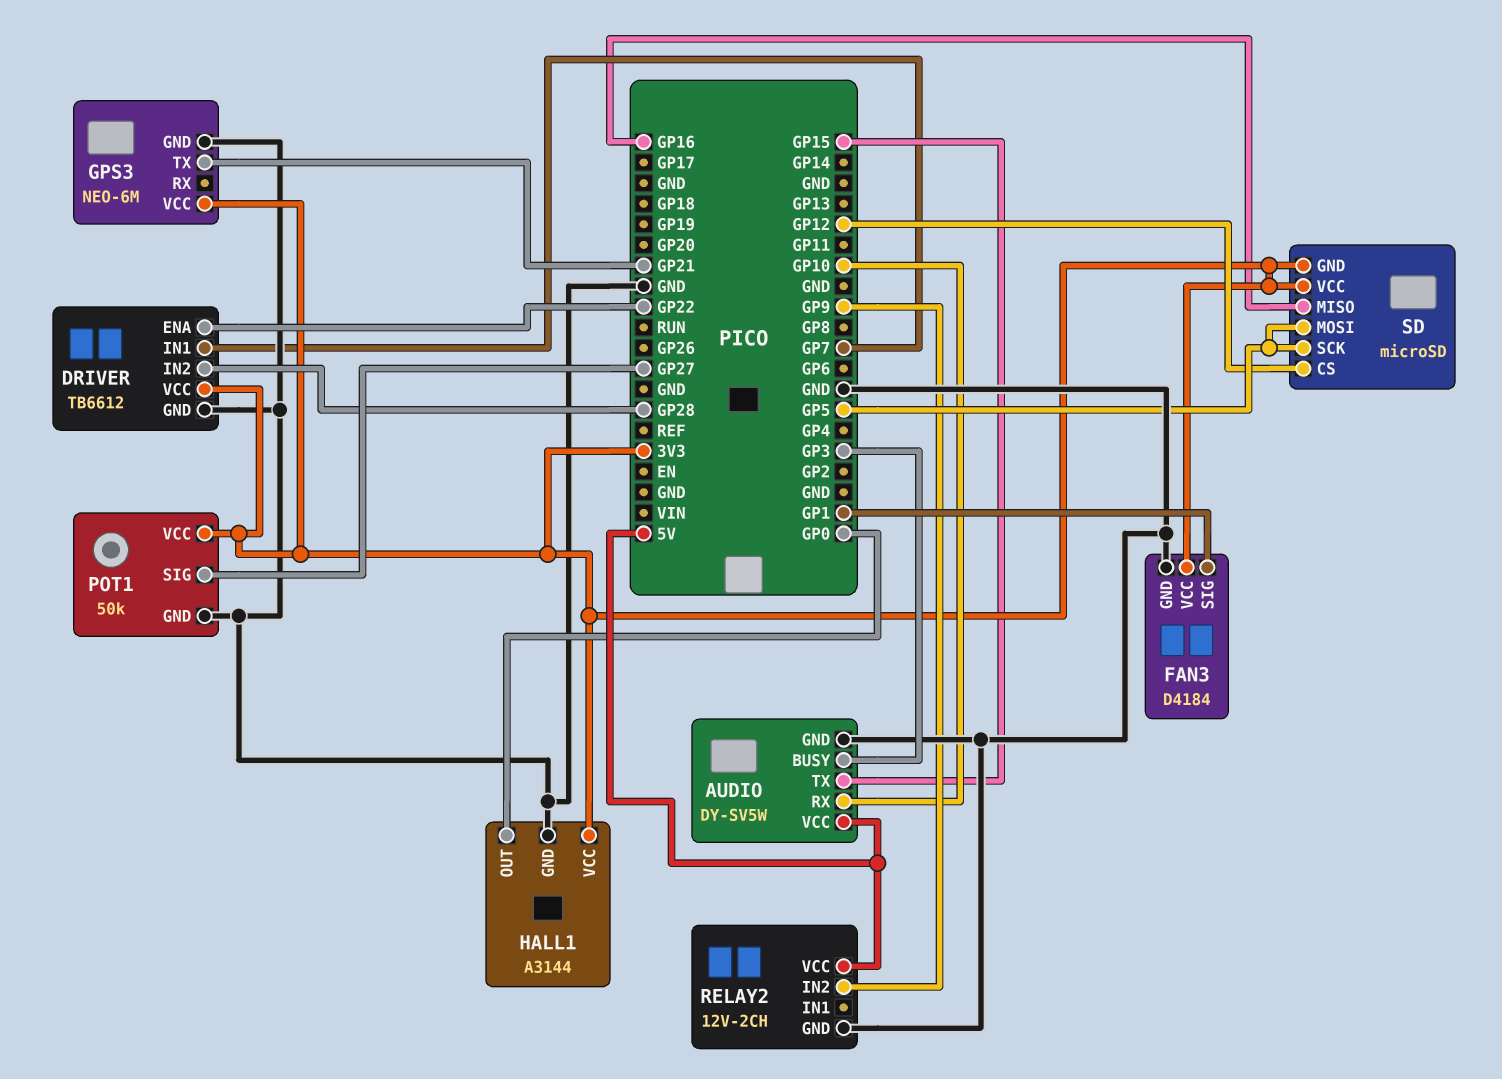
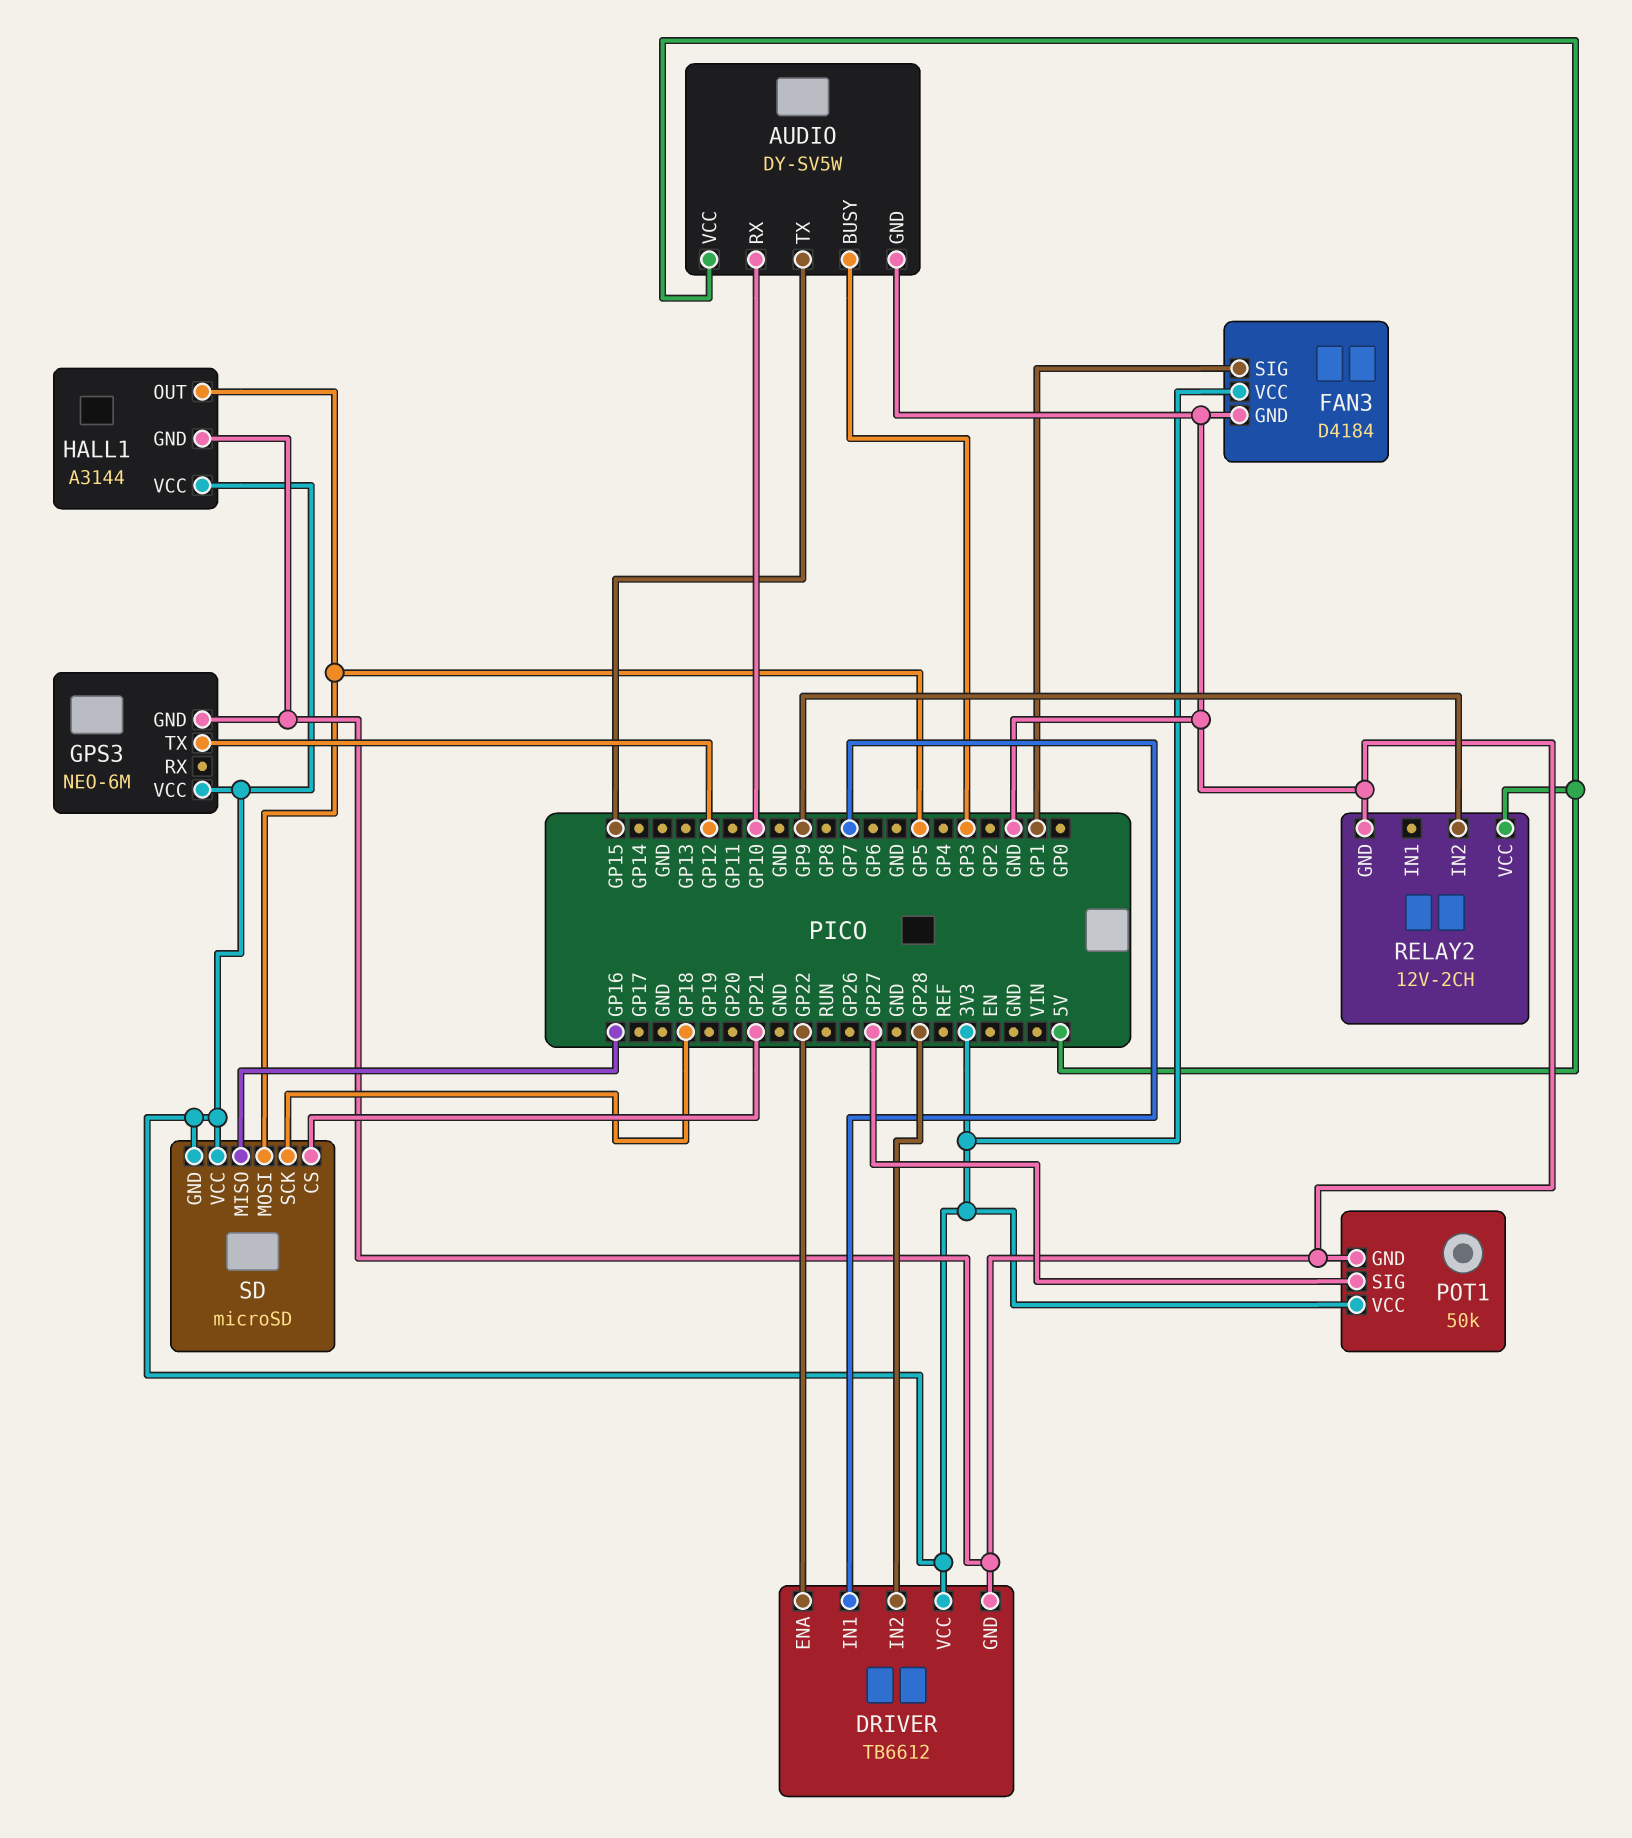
GPS3 pin TX: GP21 -> GP12
HALL1 pin OUT: GP0 -> GP5
SD pin CS: GP12 -> GP21
SD pin SCK: GP5 -> GP18

